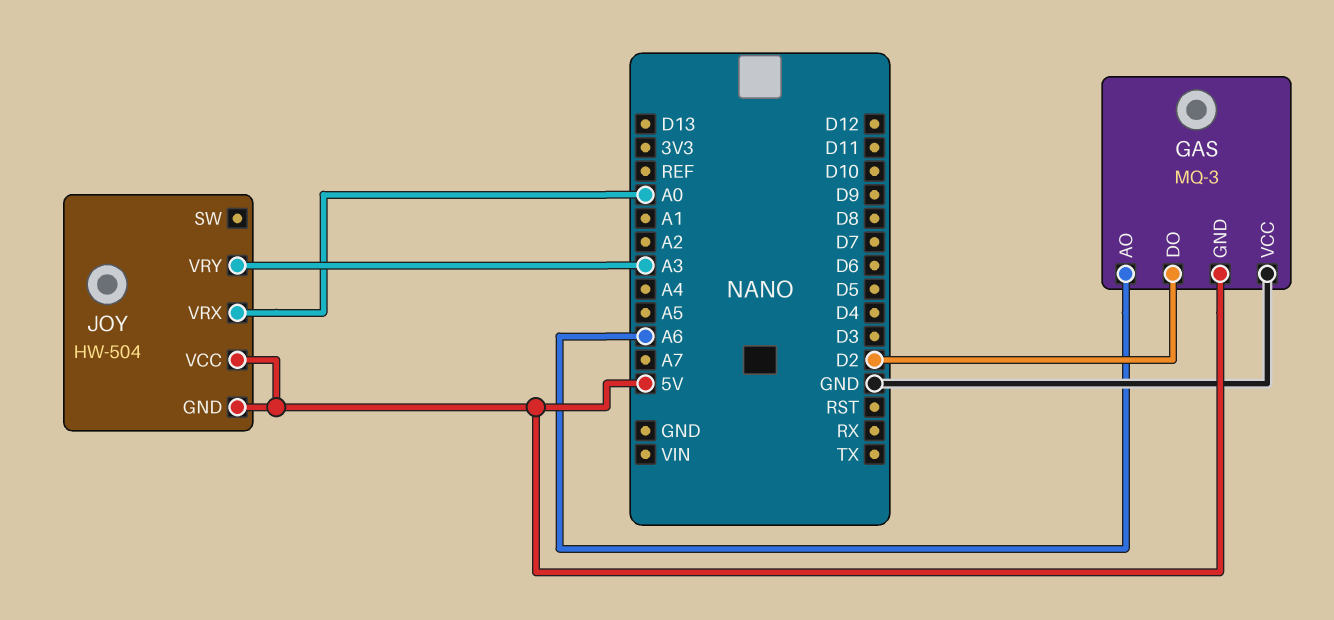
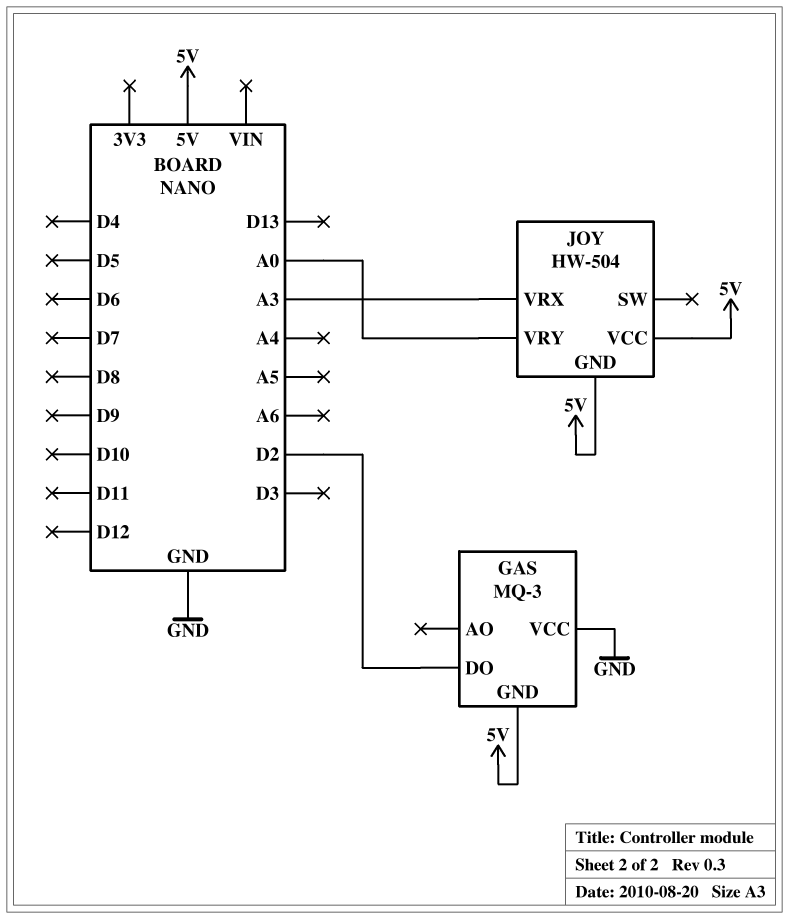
GAS pin AO: A6 -> none
JOY pin VRX: A0 -> A3
JOY pin VRY: A3 -> A0

